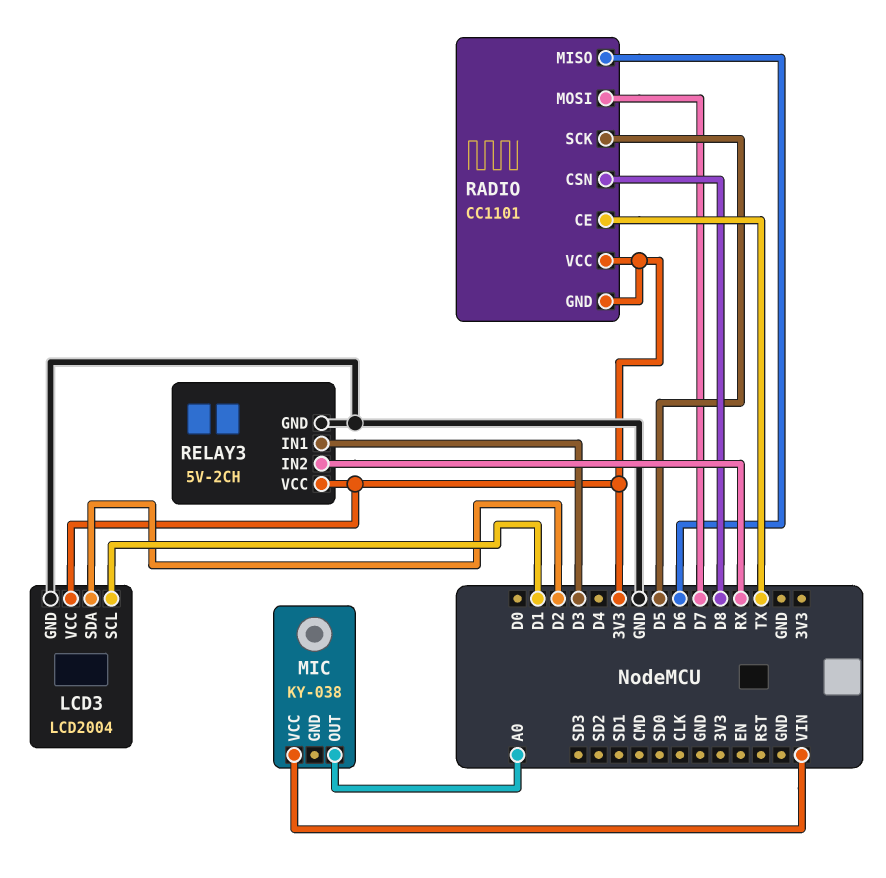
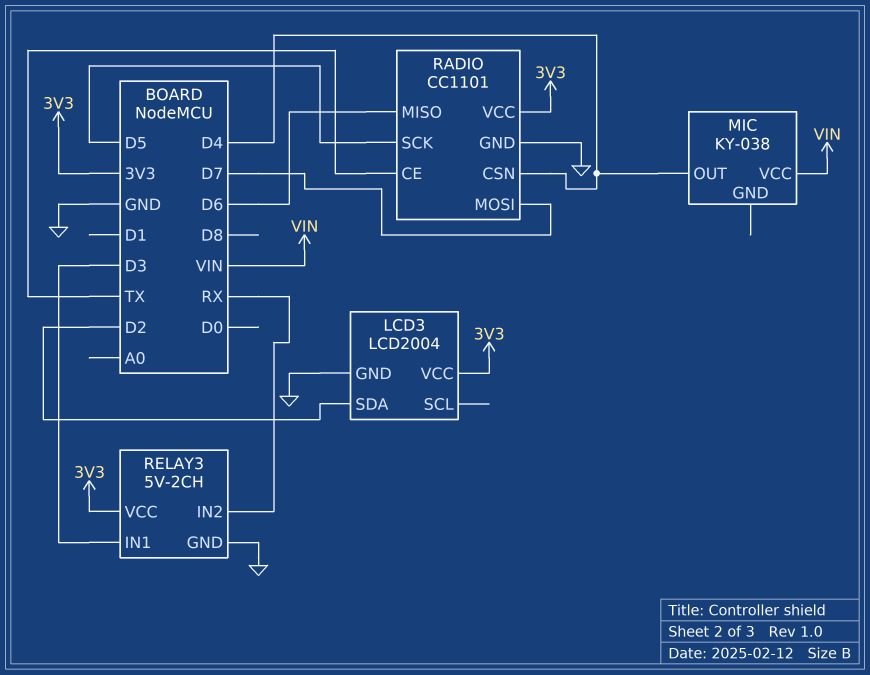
LCD3 pin SCL: D1 -> none
MIC pin OUT: A0 -> D4
RADIO pin CSN: D8 -> D4
RADIO pin GND: 3V3 -> GND

